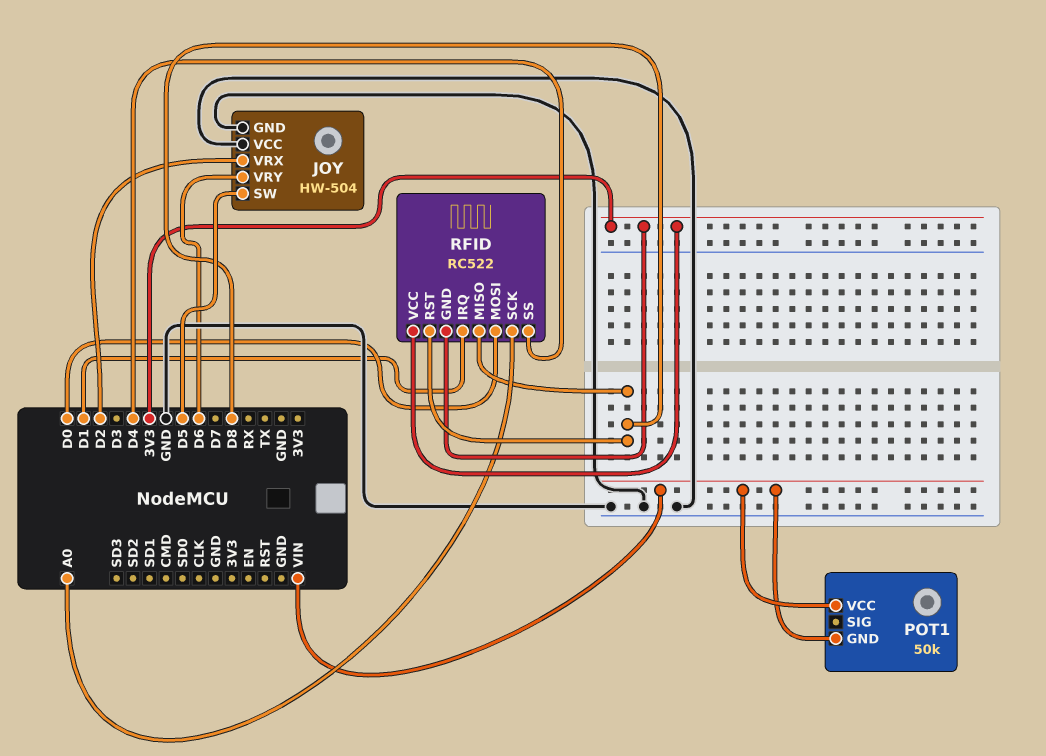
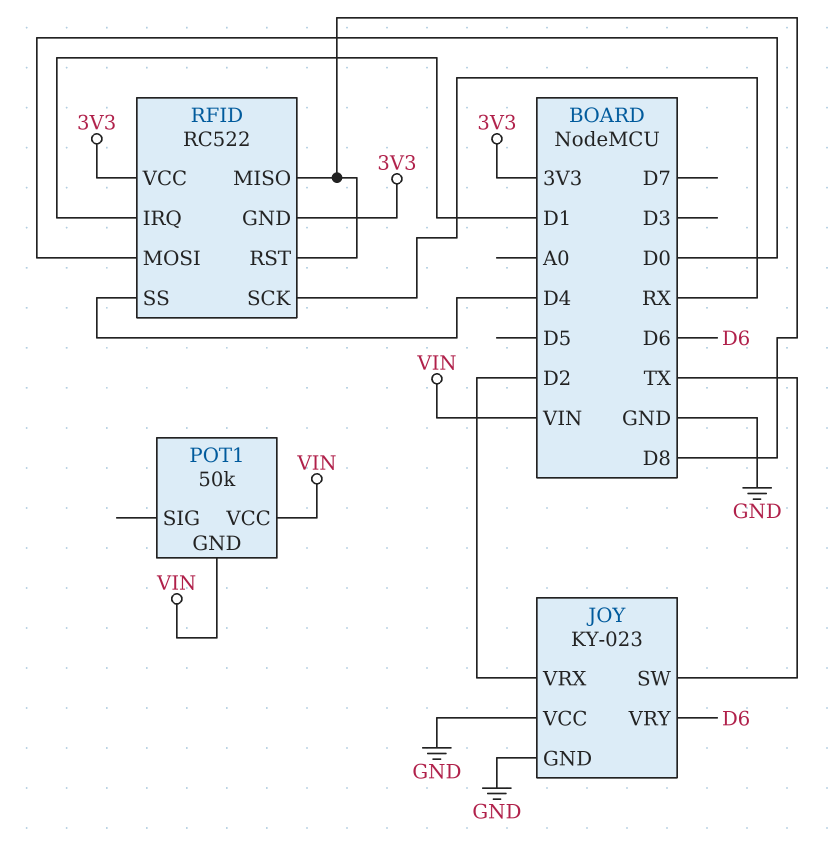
JOY: HW-504 -> KY-023
JOY pin SW: D5 -> TX
RFID pin SCK: A0 -> RX

